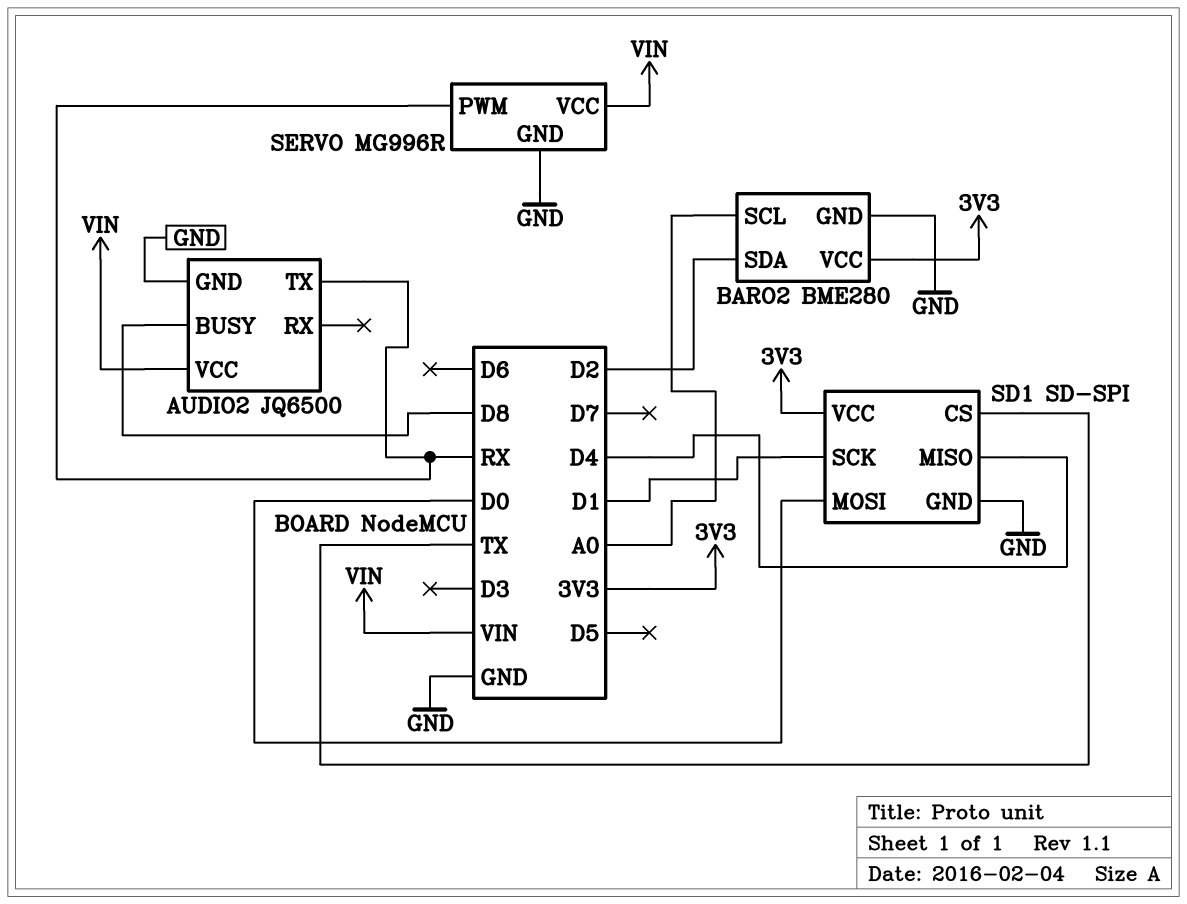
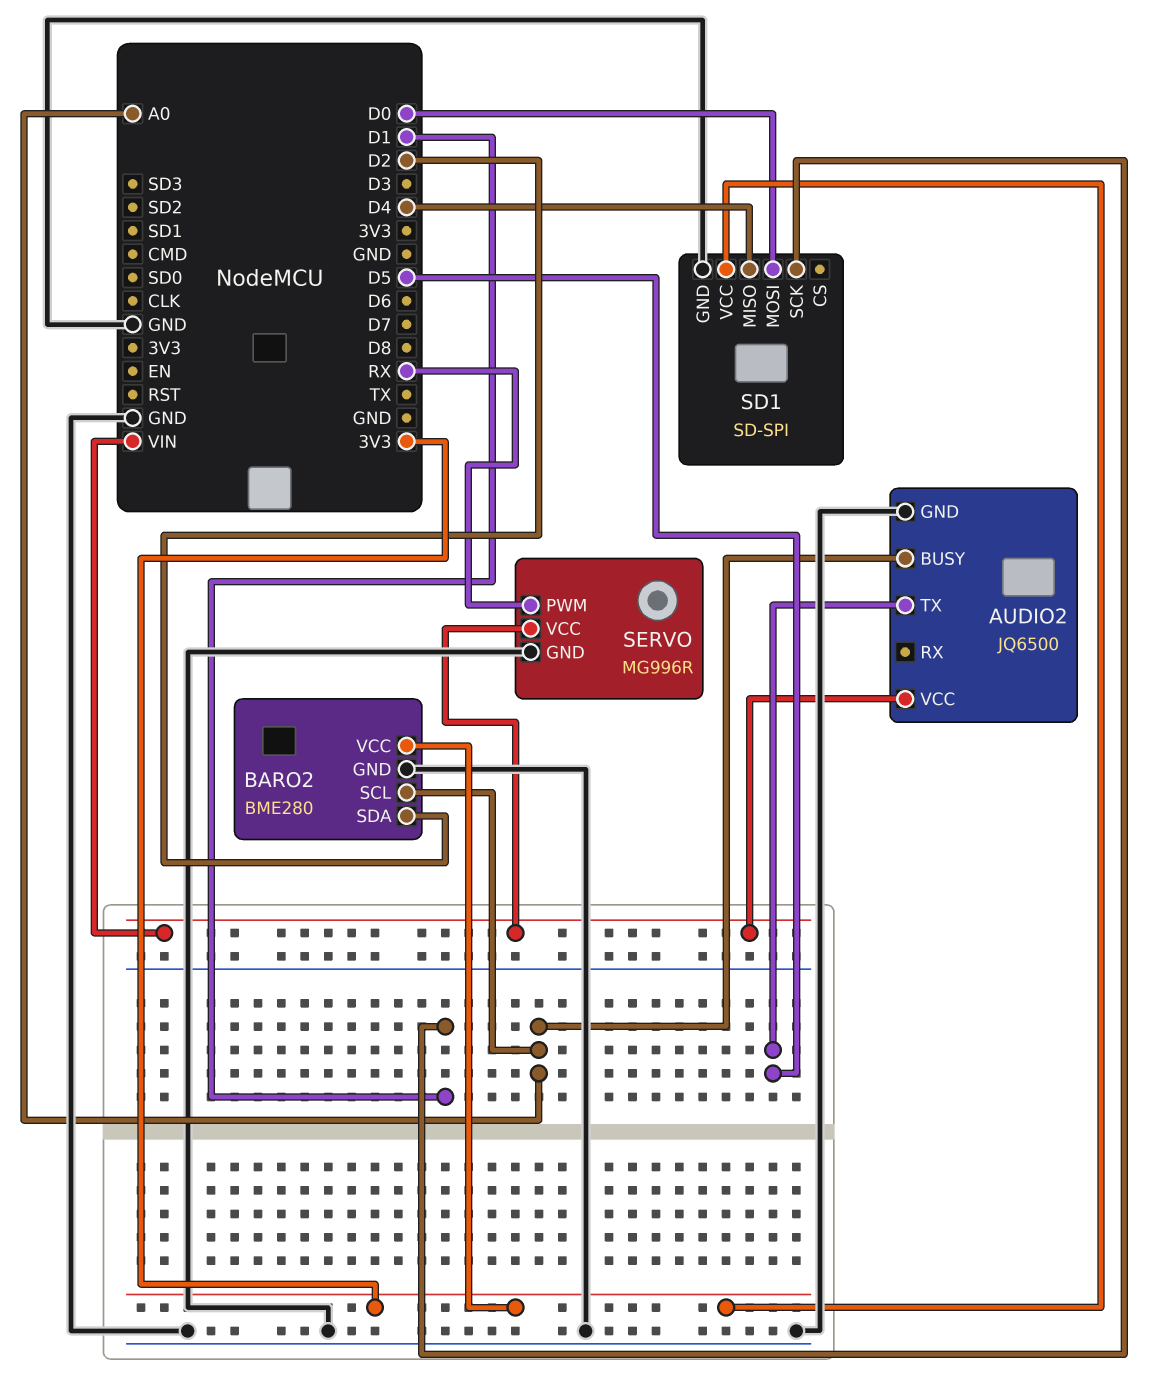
AUDIO2 pin BUSY: D8 -> A0
AUDIO2 pin TX: RX -> D5
SD1 pin CS: TX -> none

